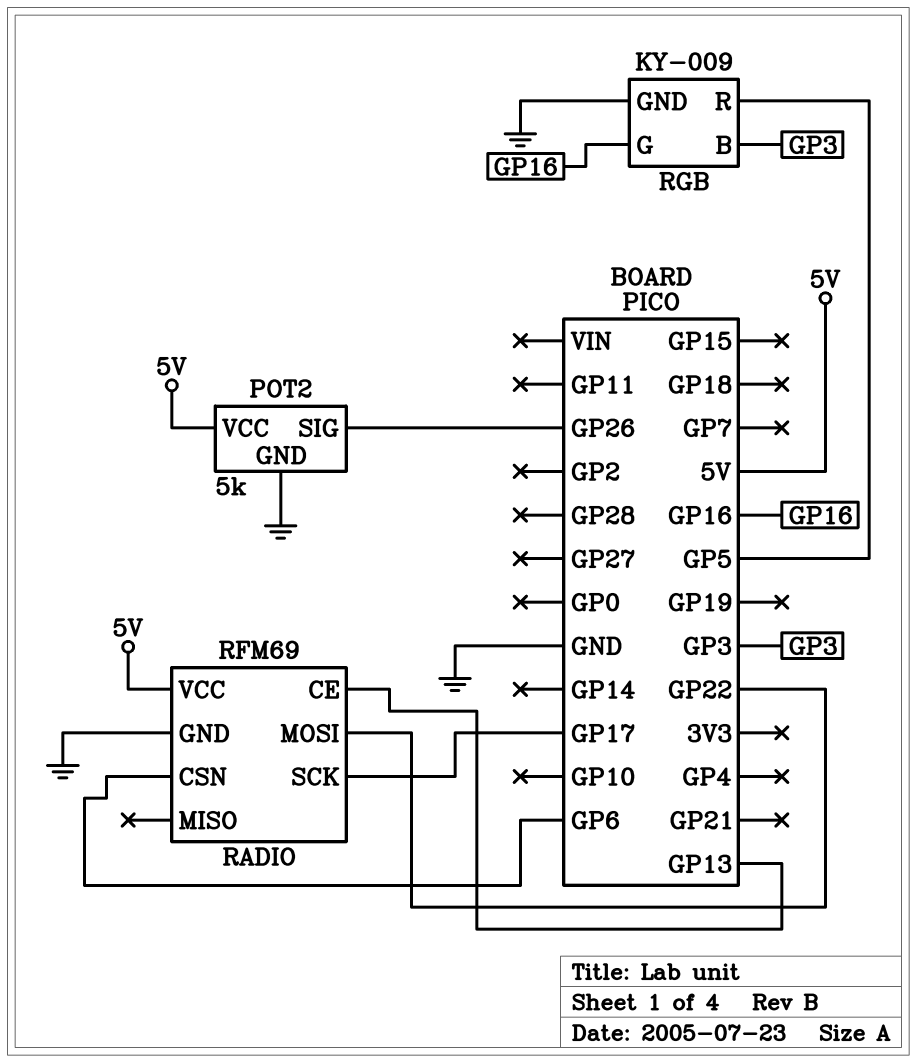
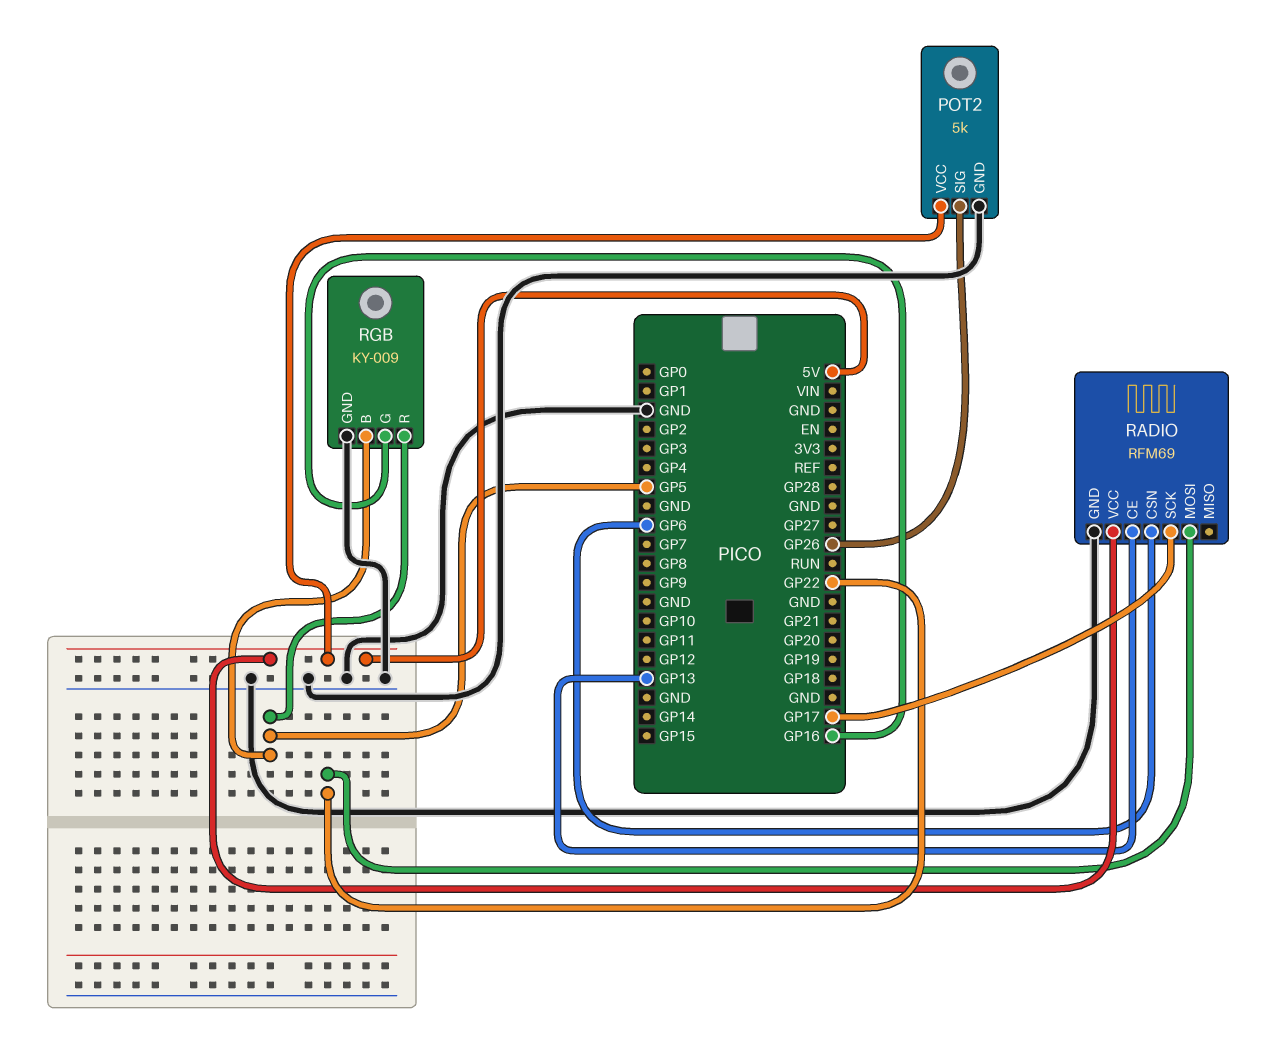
RGB pin B: GP3 -> GP5

